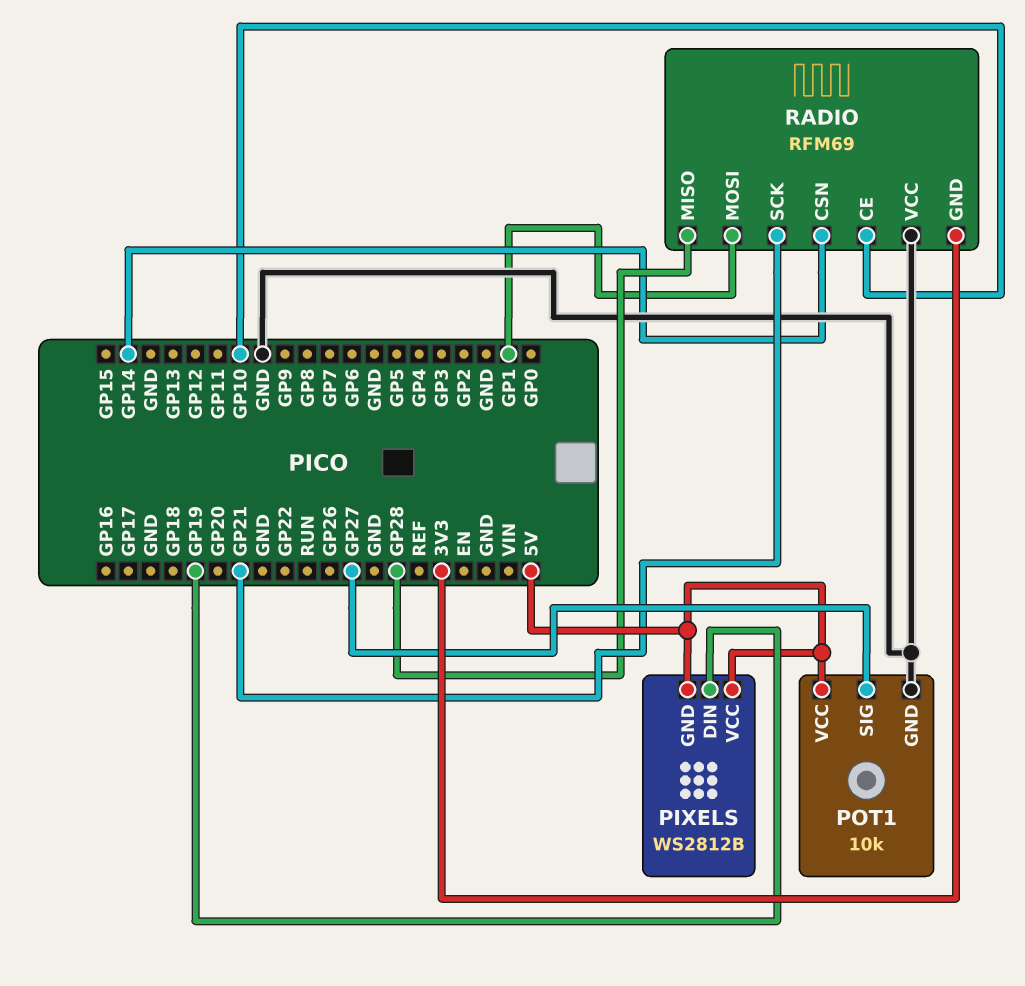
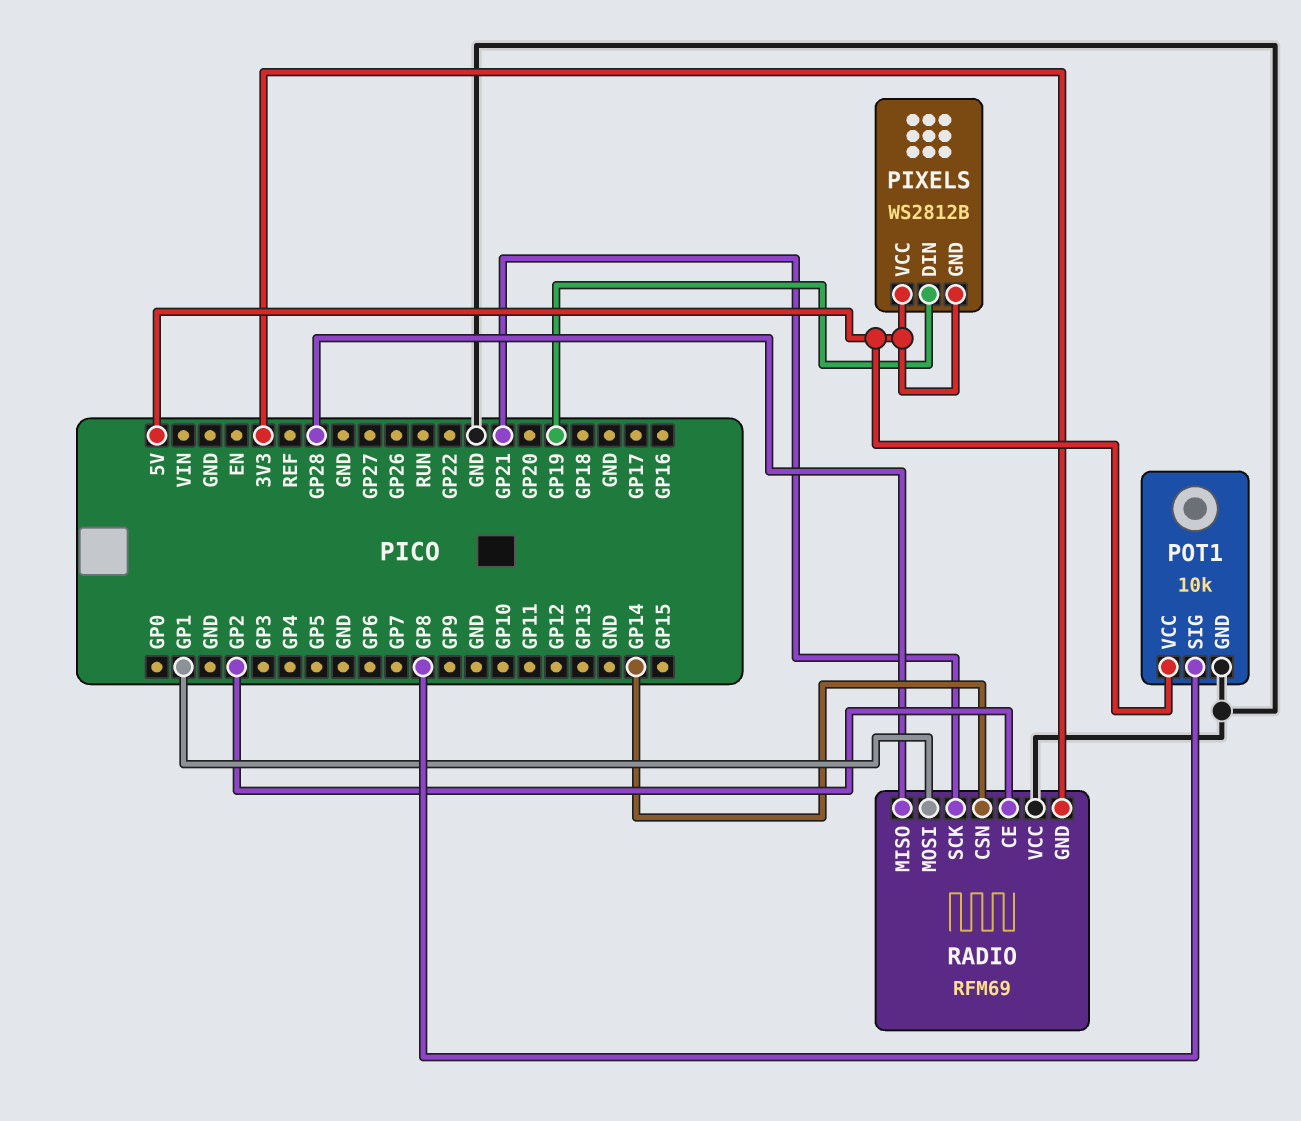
POT1 pin SIG: GP27 -> GP8
RADIO pin CE: GP10 -> GP2

